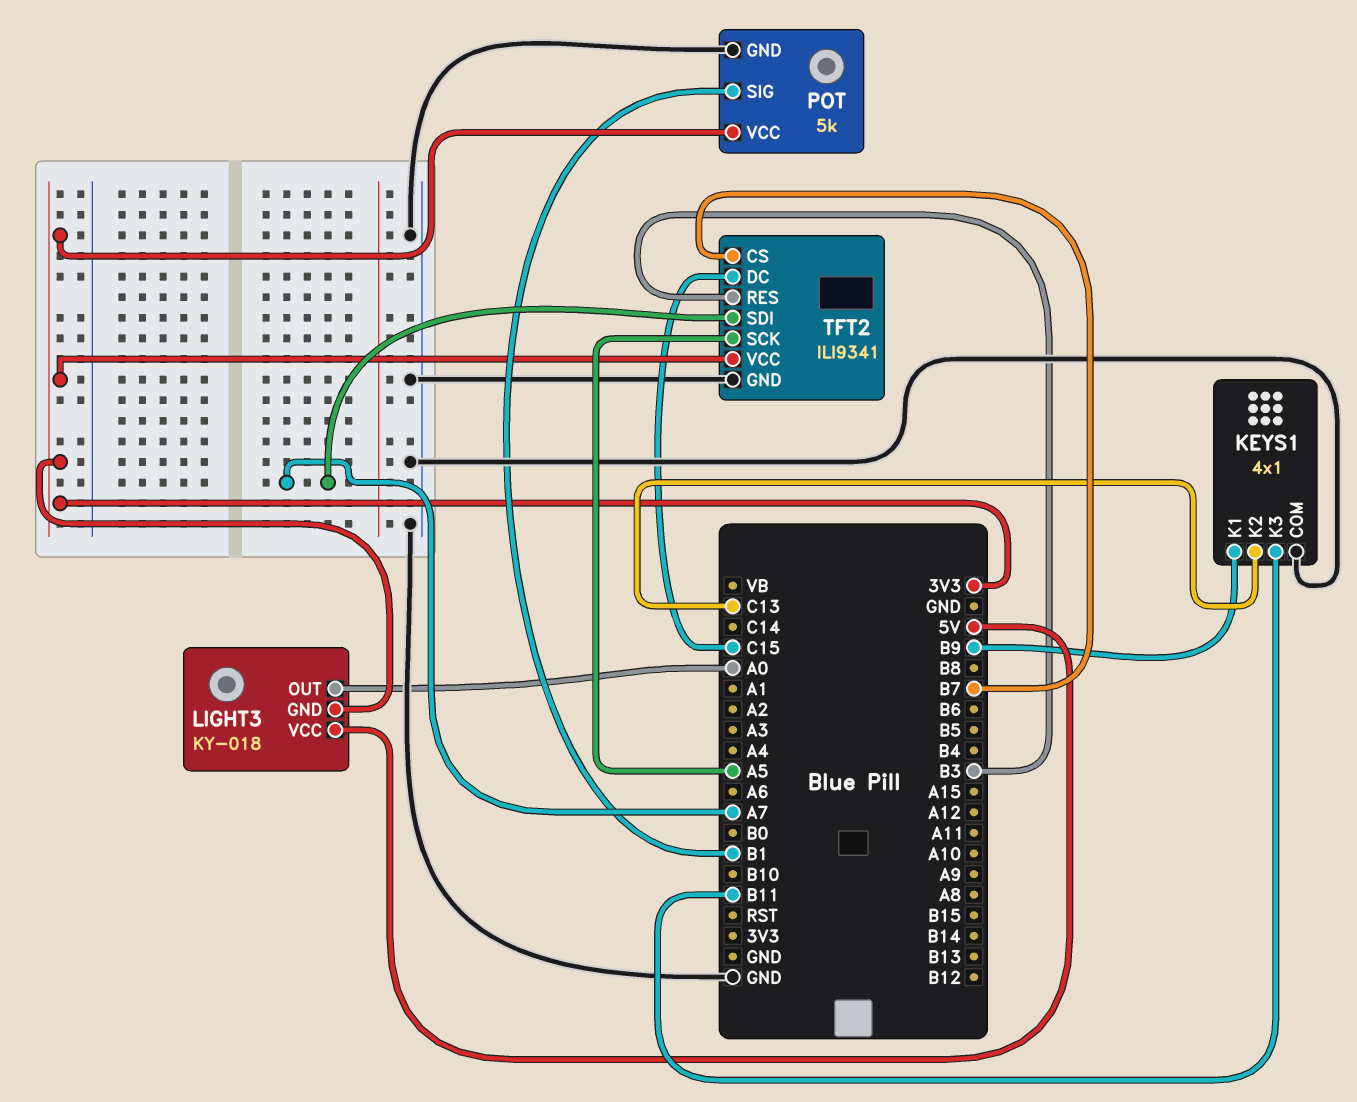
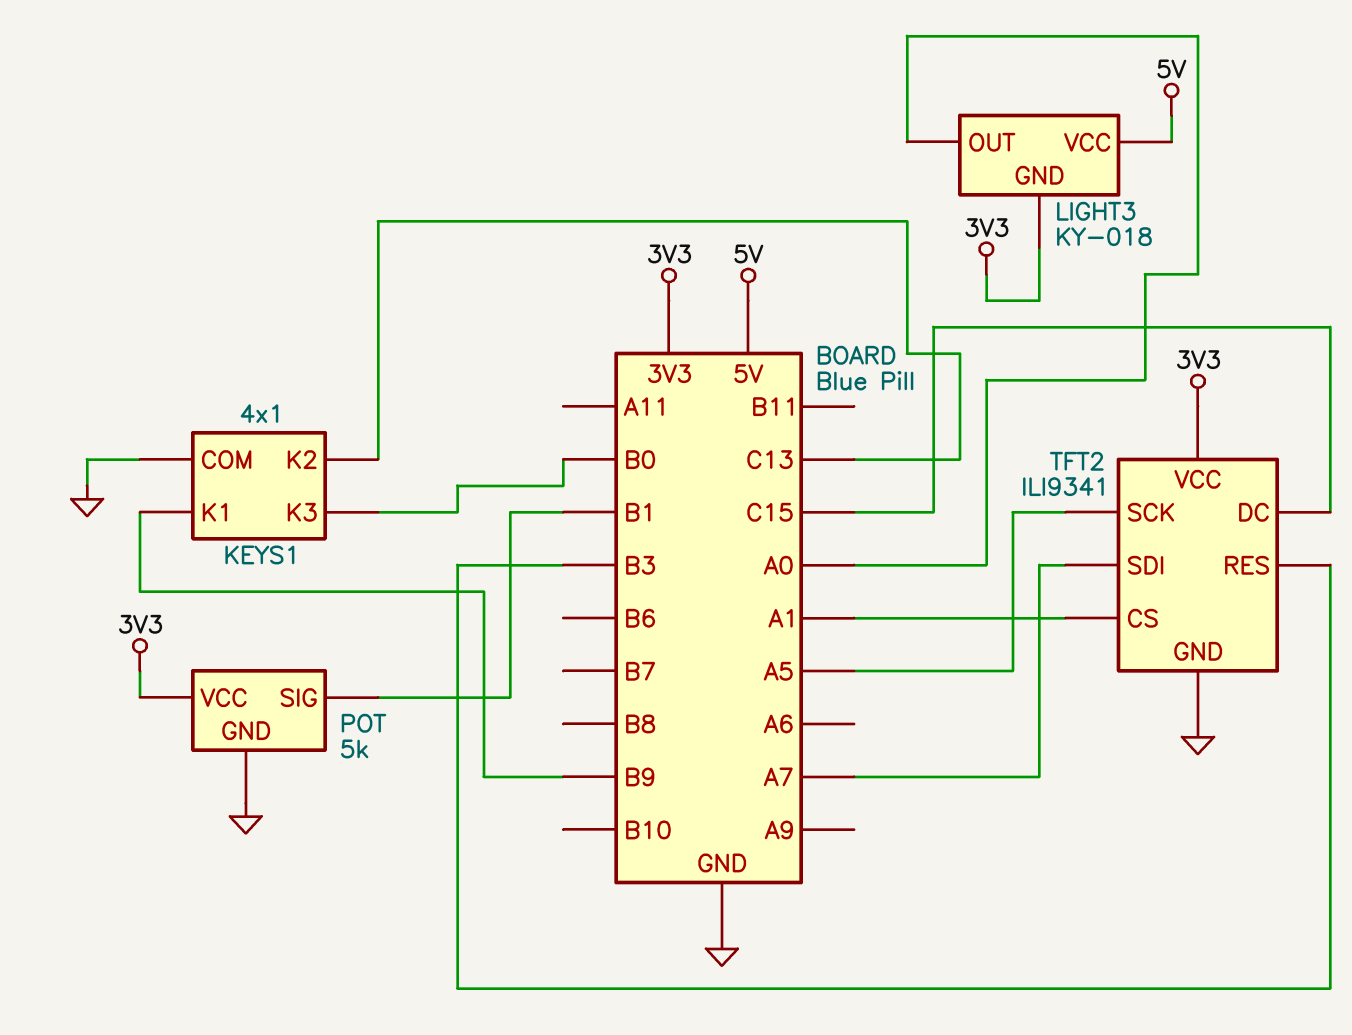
KEYS1 pin K3: B11 -> B0
TFT2 pin CS: B7 -> A1

